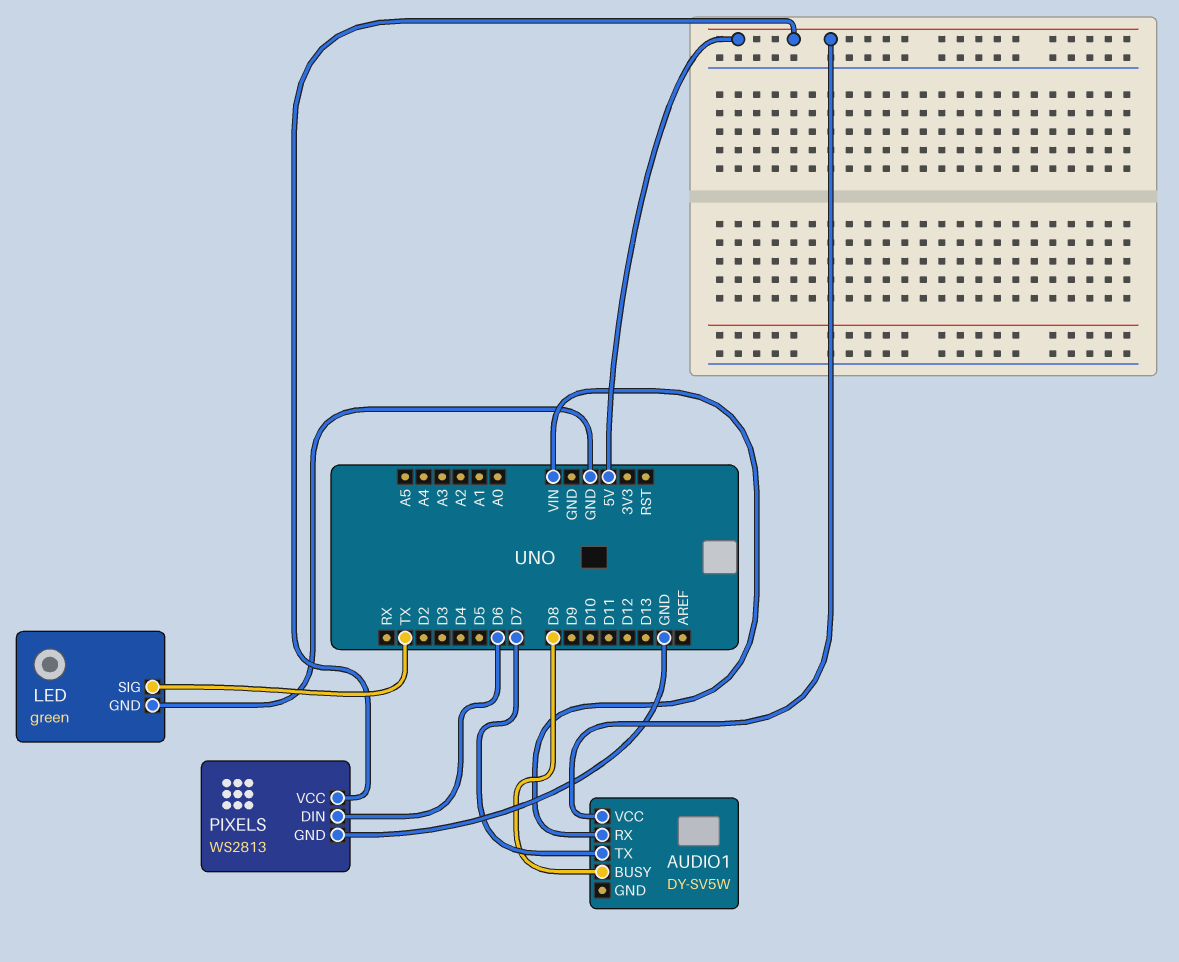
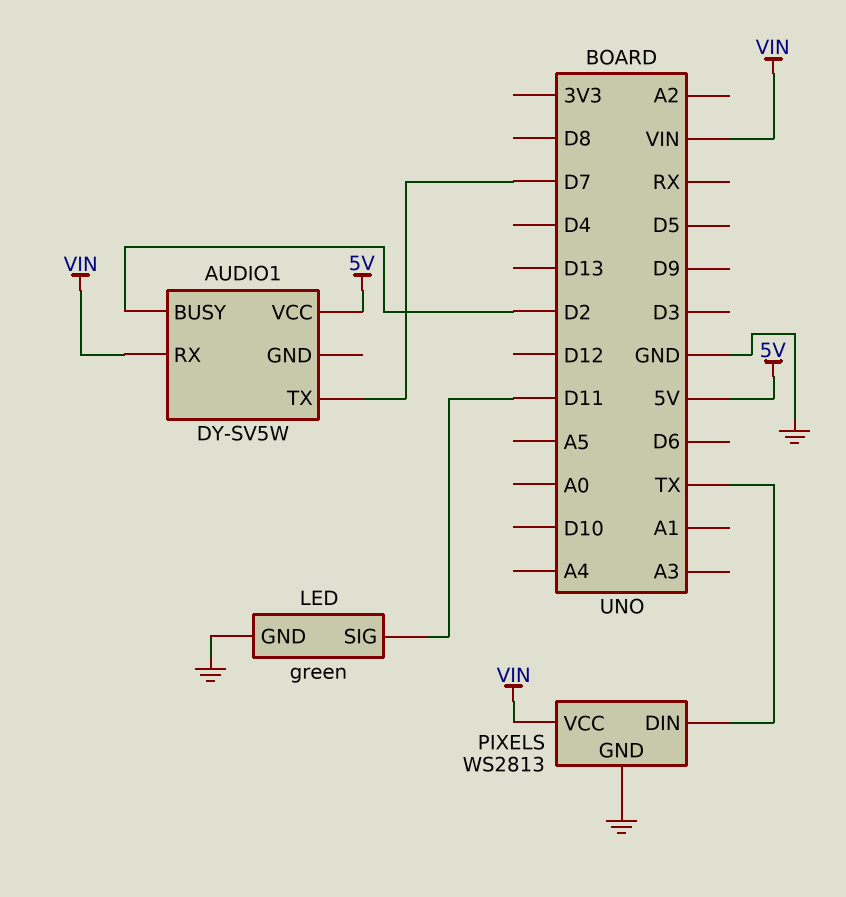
AUDIO1 pin BUSY: D8 -> D2
LED pin SIG: TX -> D11
PIXELS pin DIN: D6 -> TX
PIXELS pin VCC: 5V -> VIN

